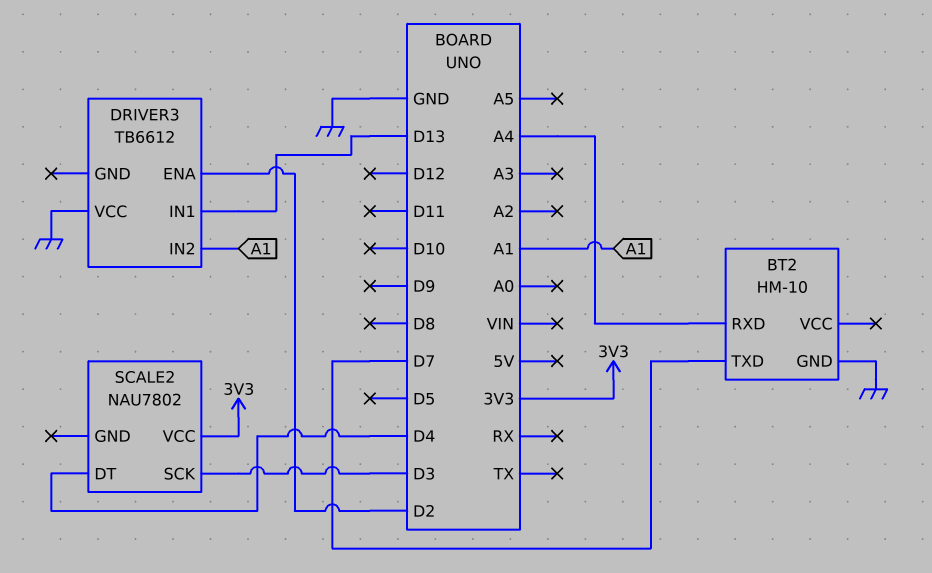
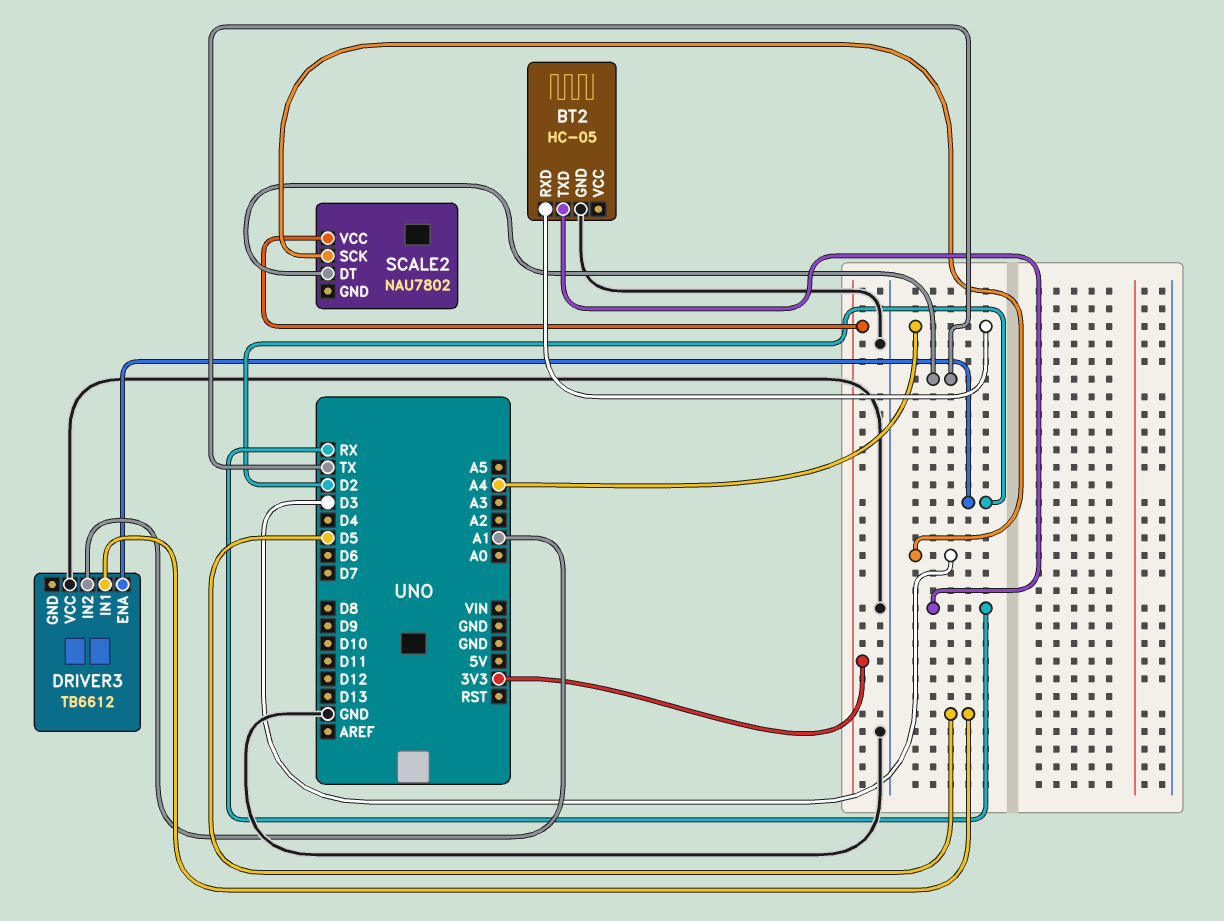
BT2: HM-10 -> HC-05
BT2 pin TXD: D7 -> RX
DRIVER3 pin IN1: D13 -> D5
SCALE2 pin DT: D4 -> TX

